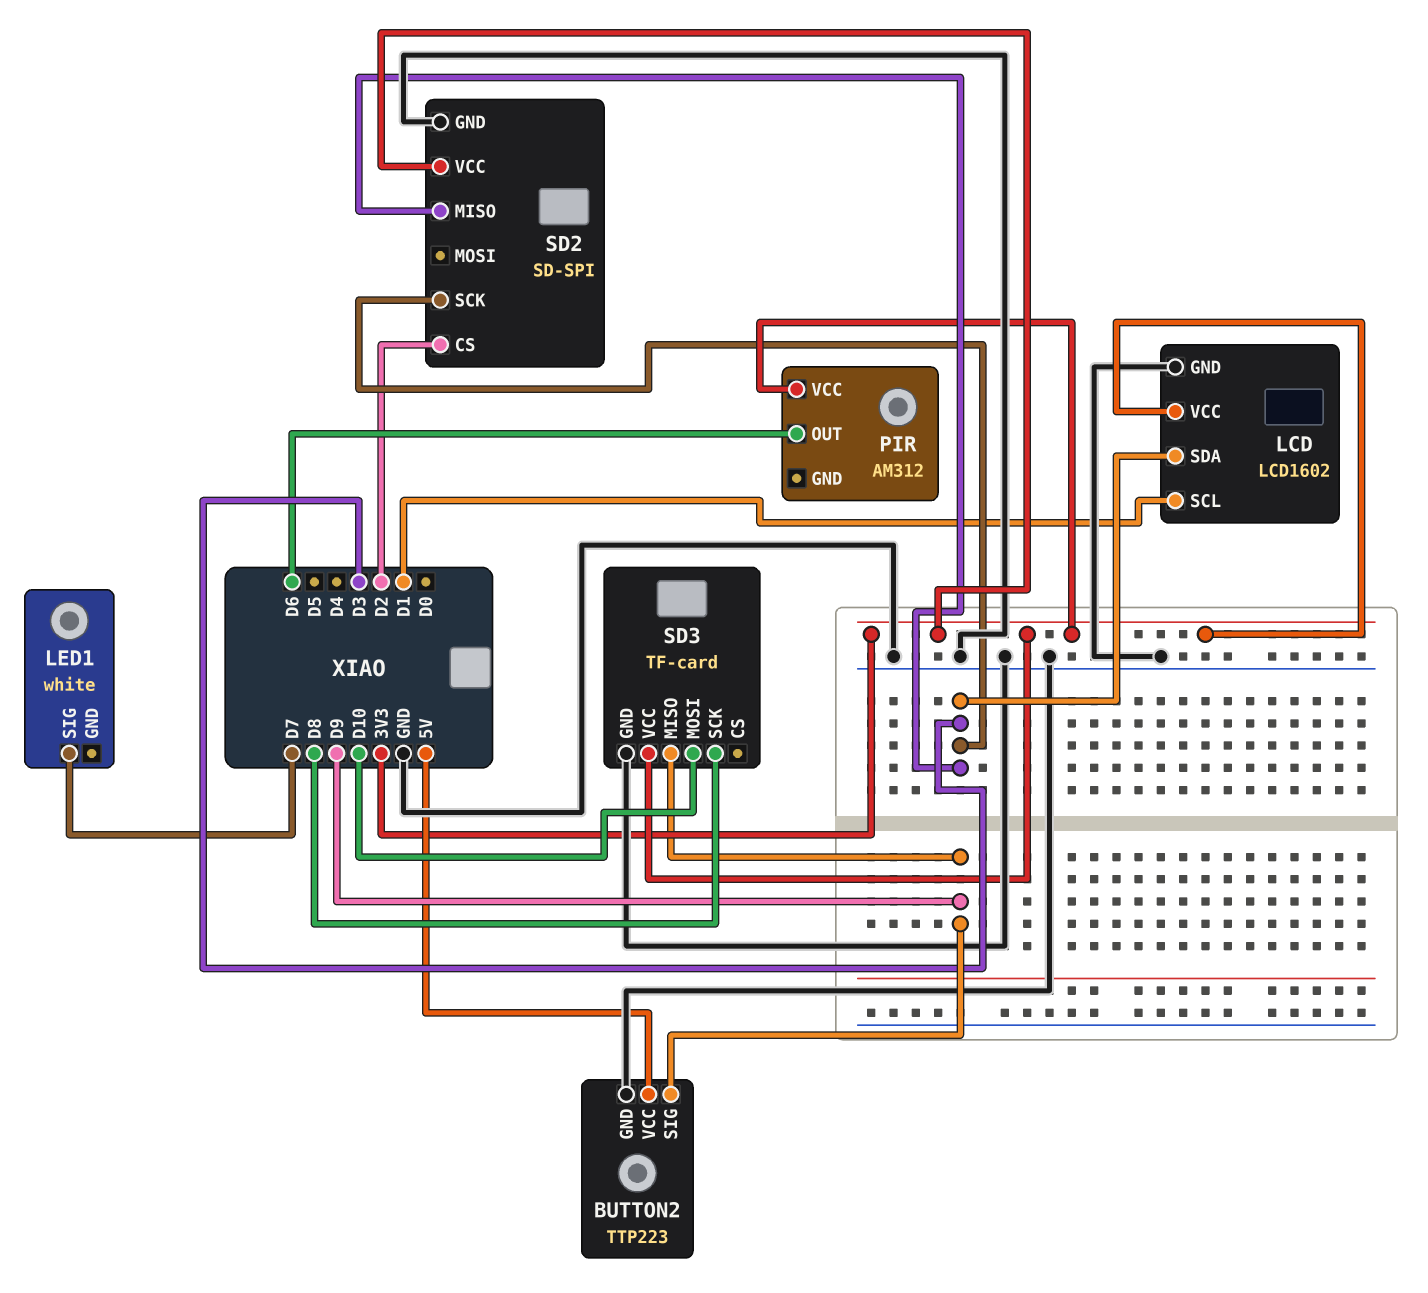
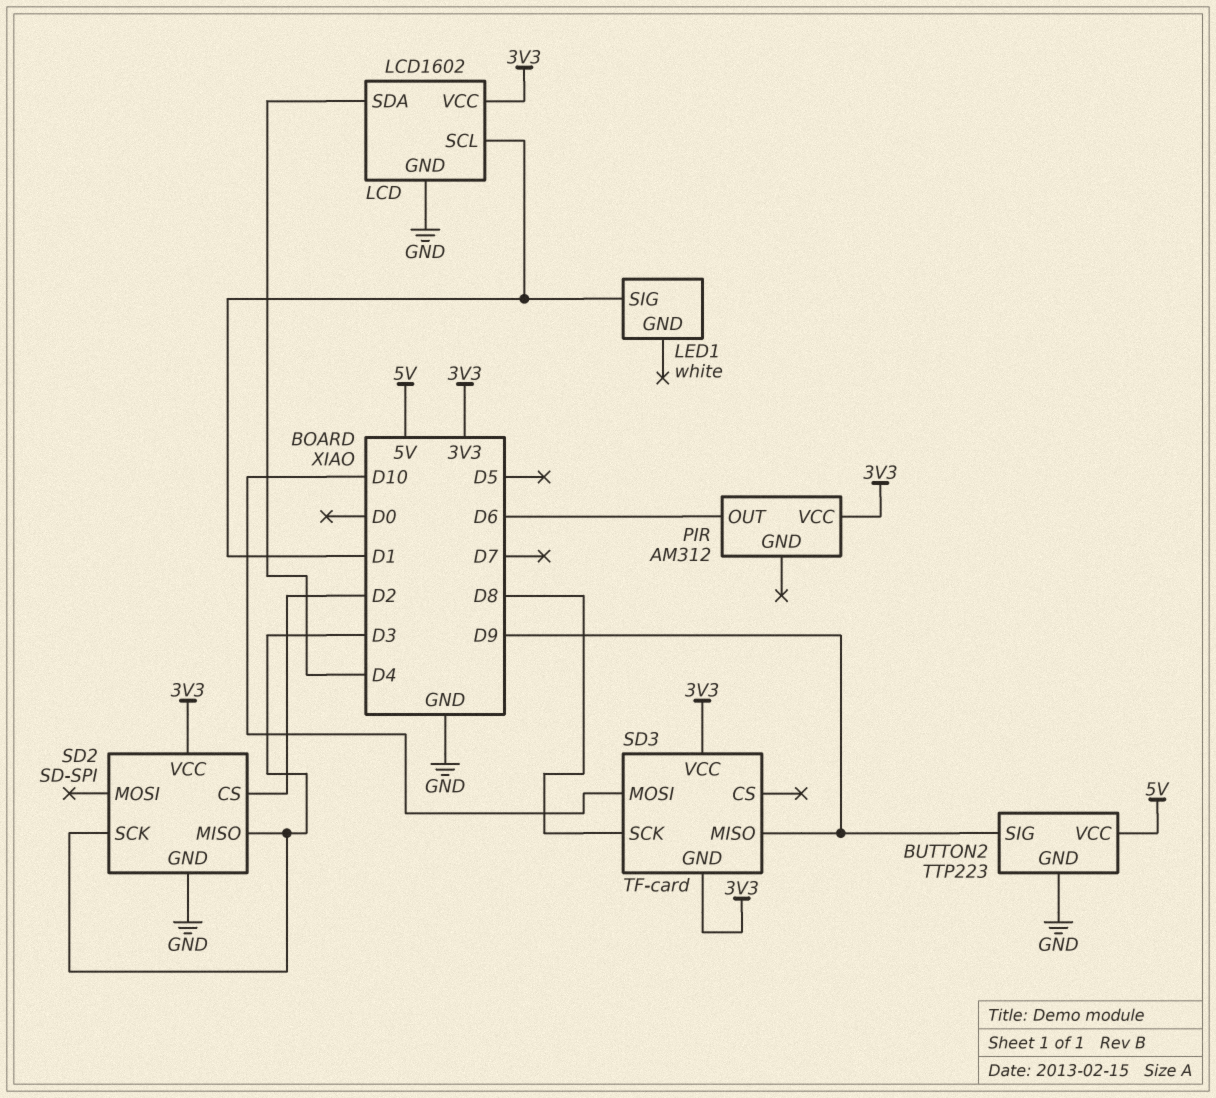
LCD pin SDA: D3 -> D4
LED1 pin SIG: D7 -> D1
SD3 pin GND: GND -> 3V3

